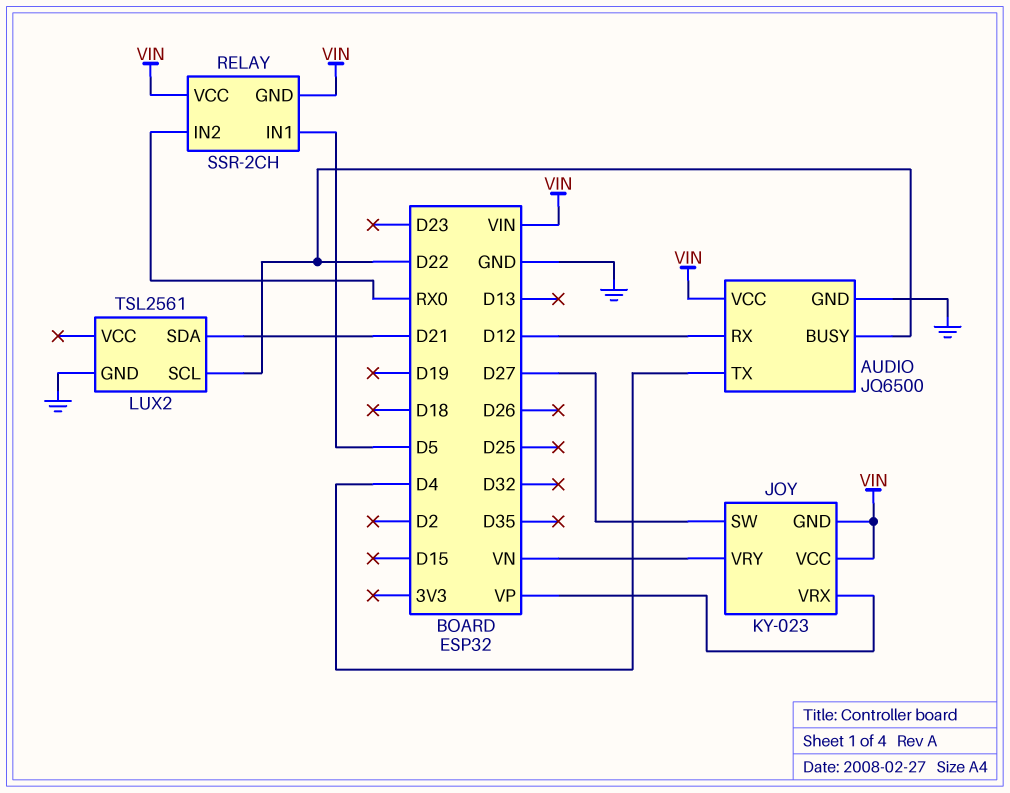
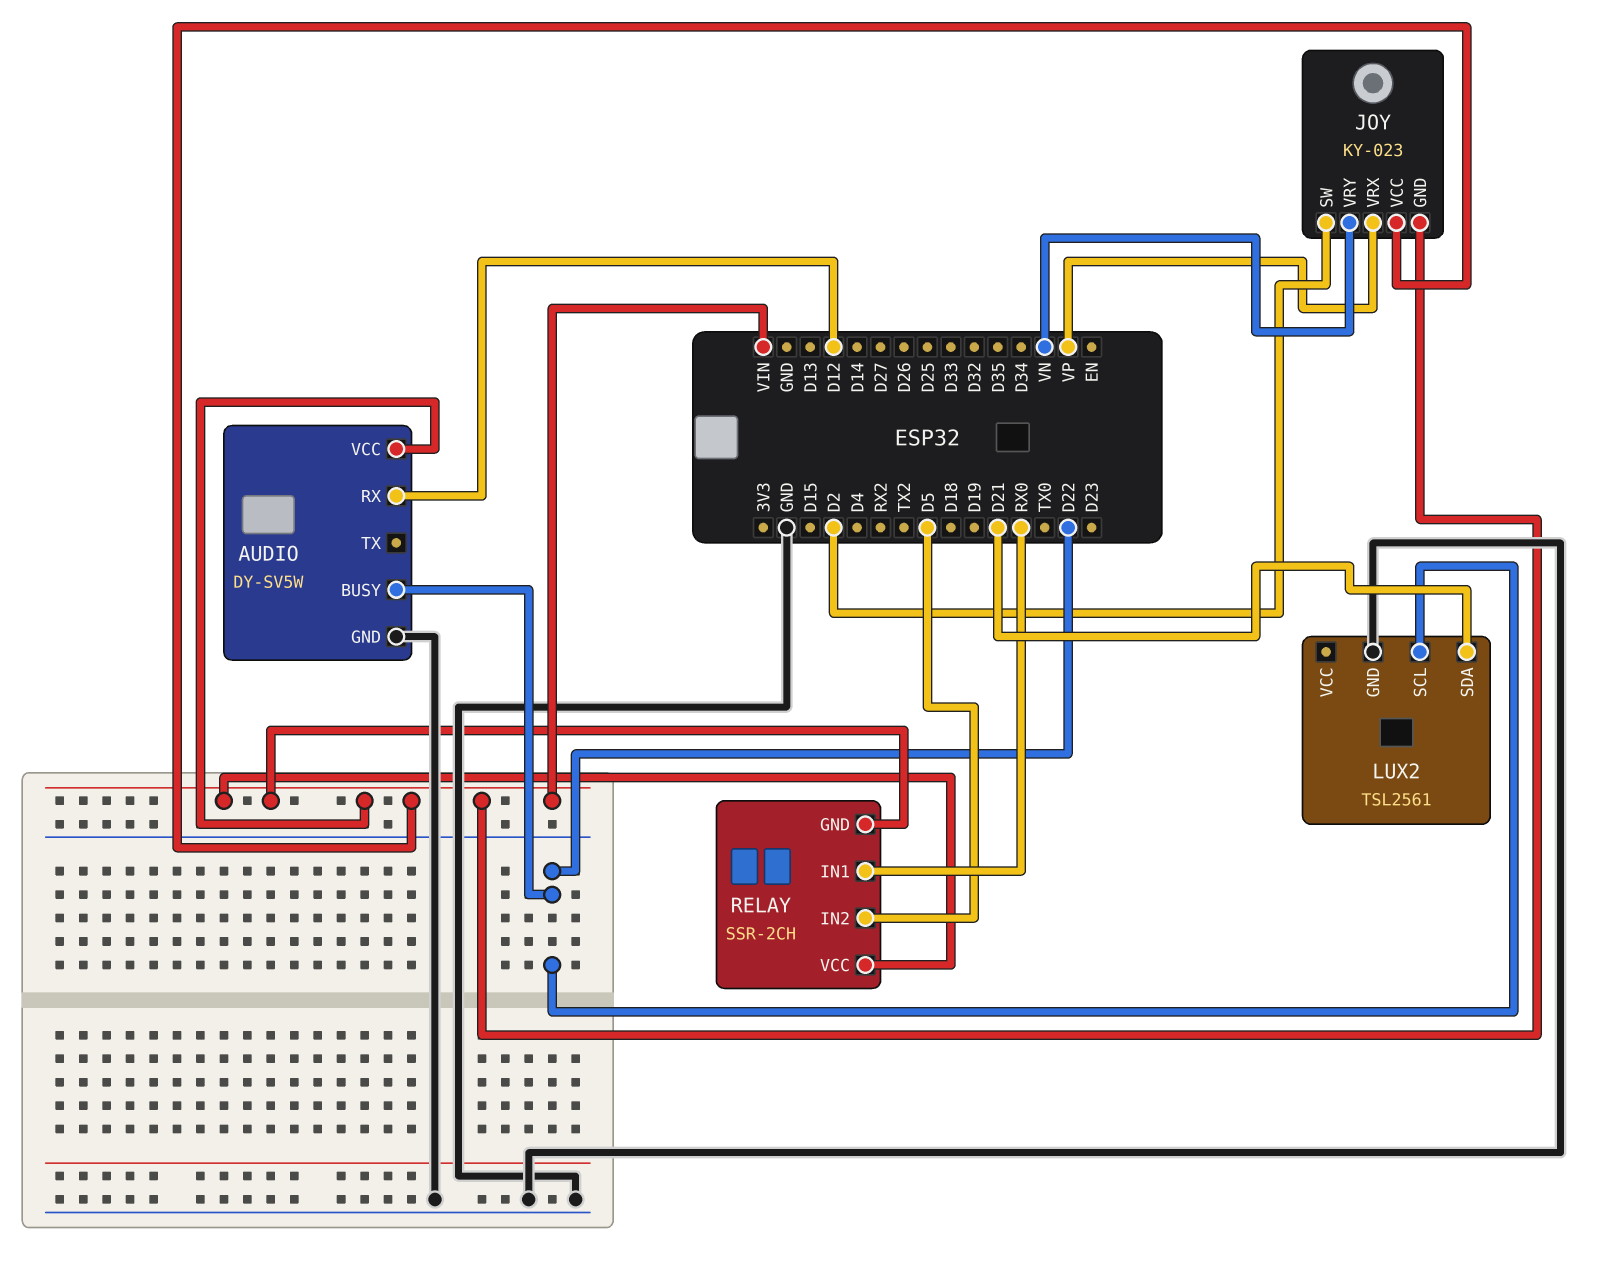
AUDIO: JQ6500 -> DY-SV5W
AUDIO pin TX: D4 -> none
JOY pin SW: D27 -> D2
RELAY pin IN1: D5 -> RX0
RELAY pin IN2: RX0 -> D5

